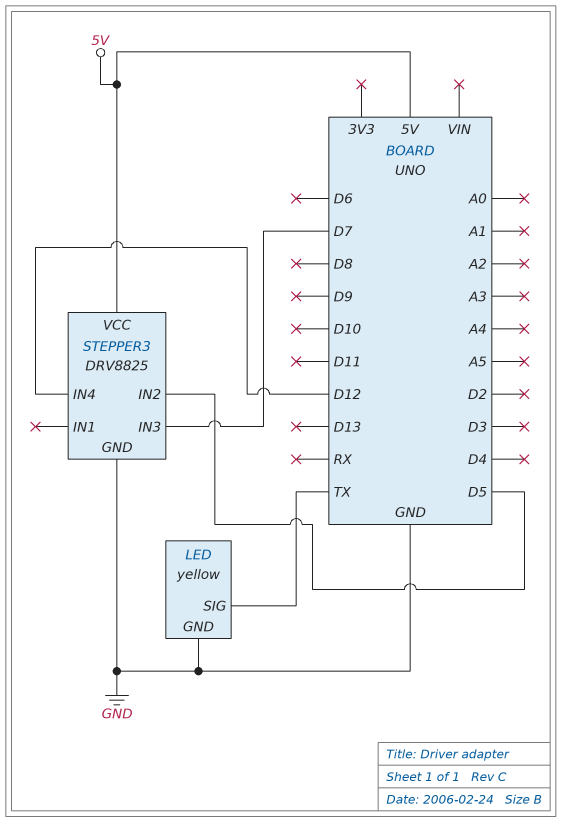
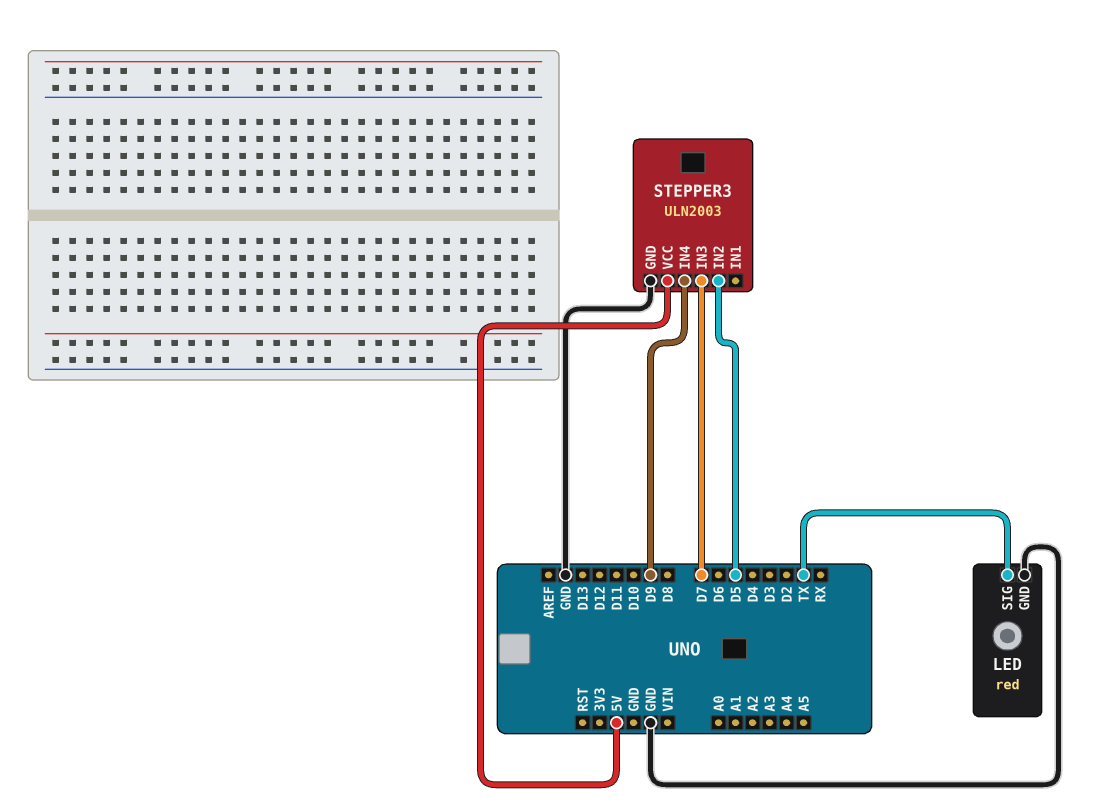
LED: yellow -> red
STEPPER3: DRV8825 -> ULN2003
STEPPER3 pin IN4: D12 -> D9

